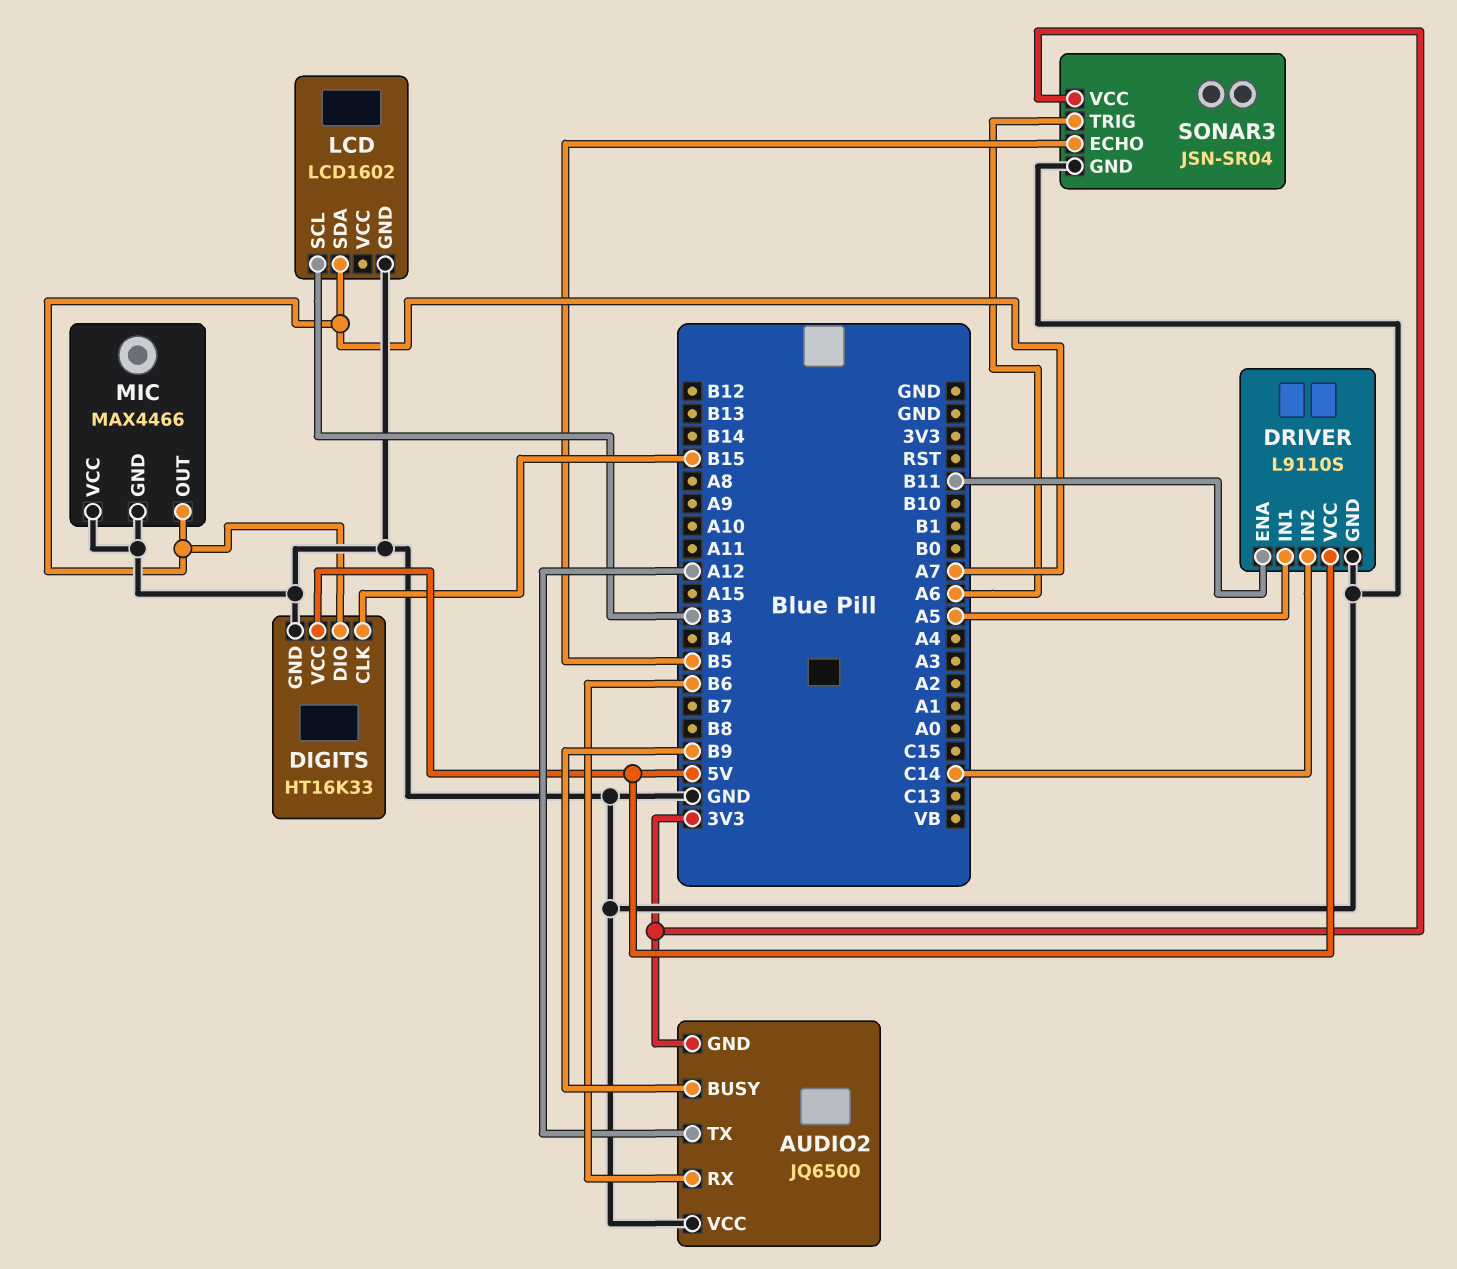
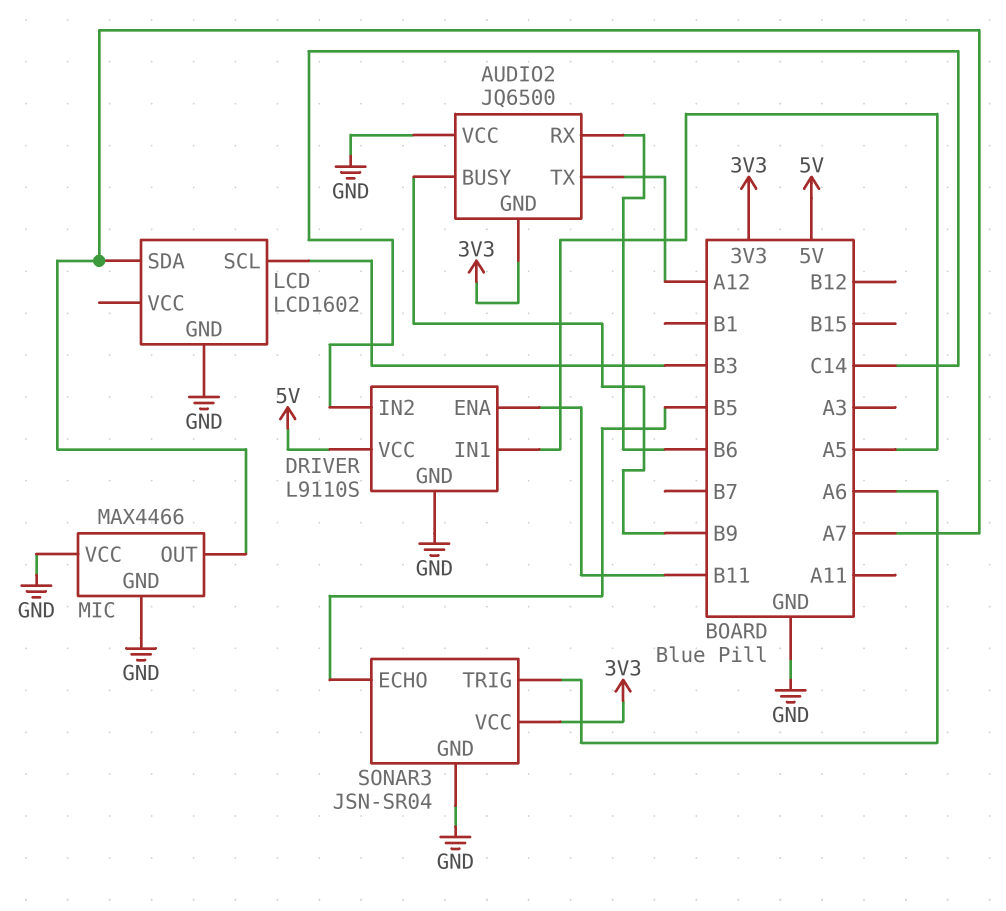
DIGITS: HT16K33 -> none
DIGITS pin CLK: B15 -> none
DIGITS pin DIO: A7 -> none
DIGITS pin GND: GND -> none
DIGITS pin VCC: 5V -> none

